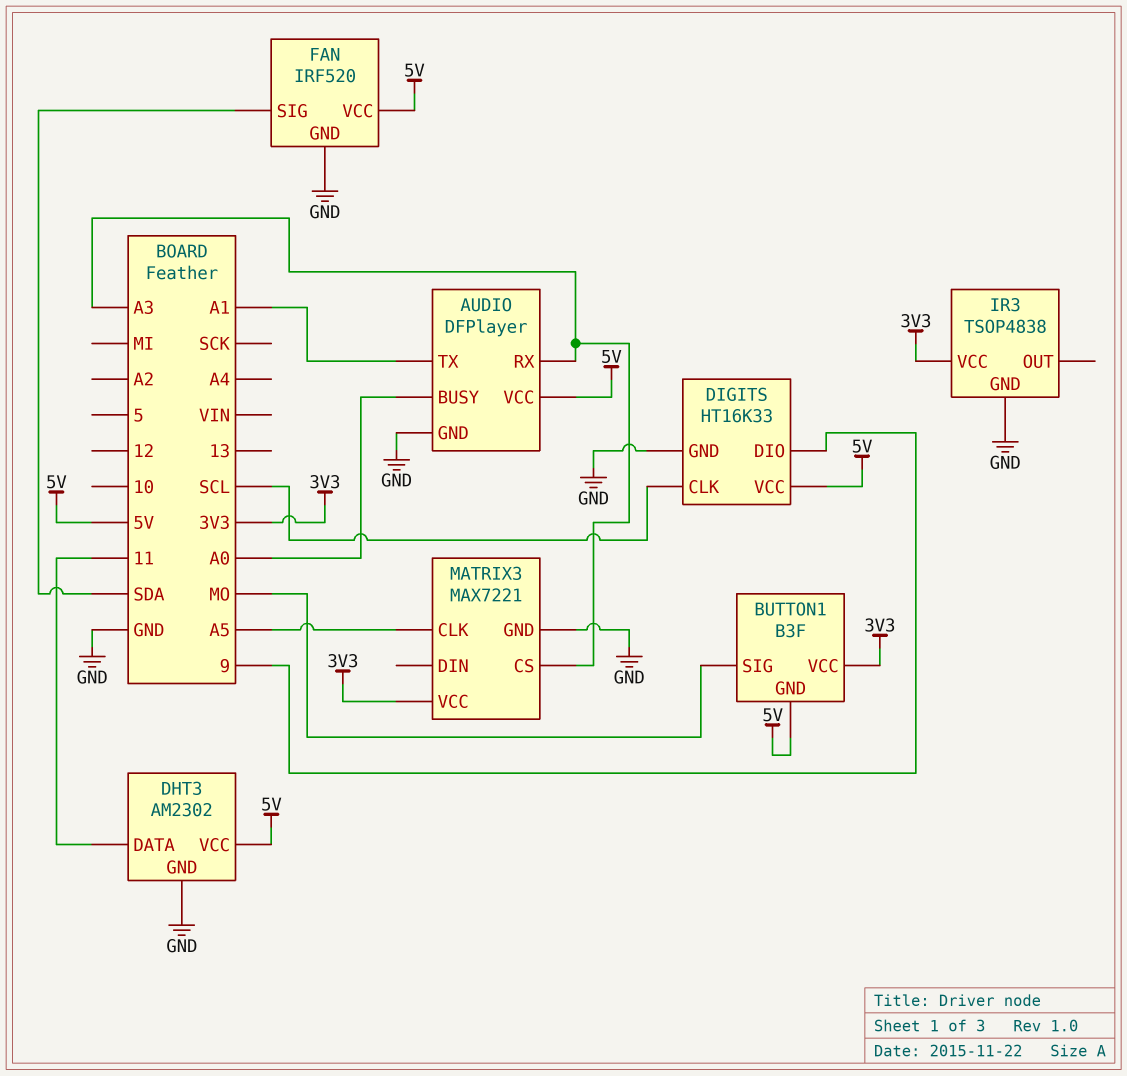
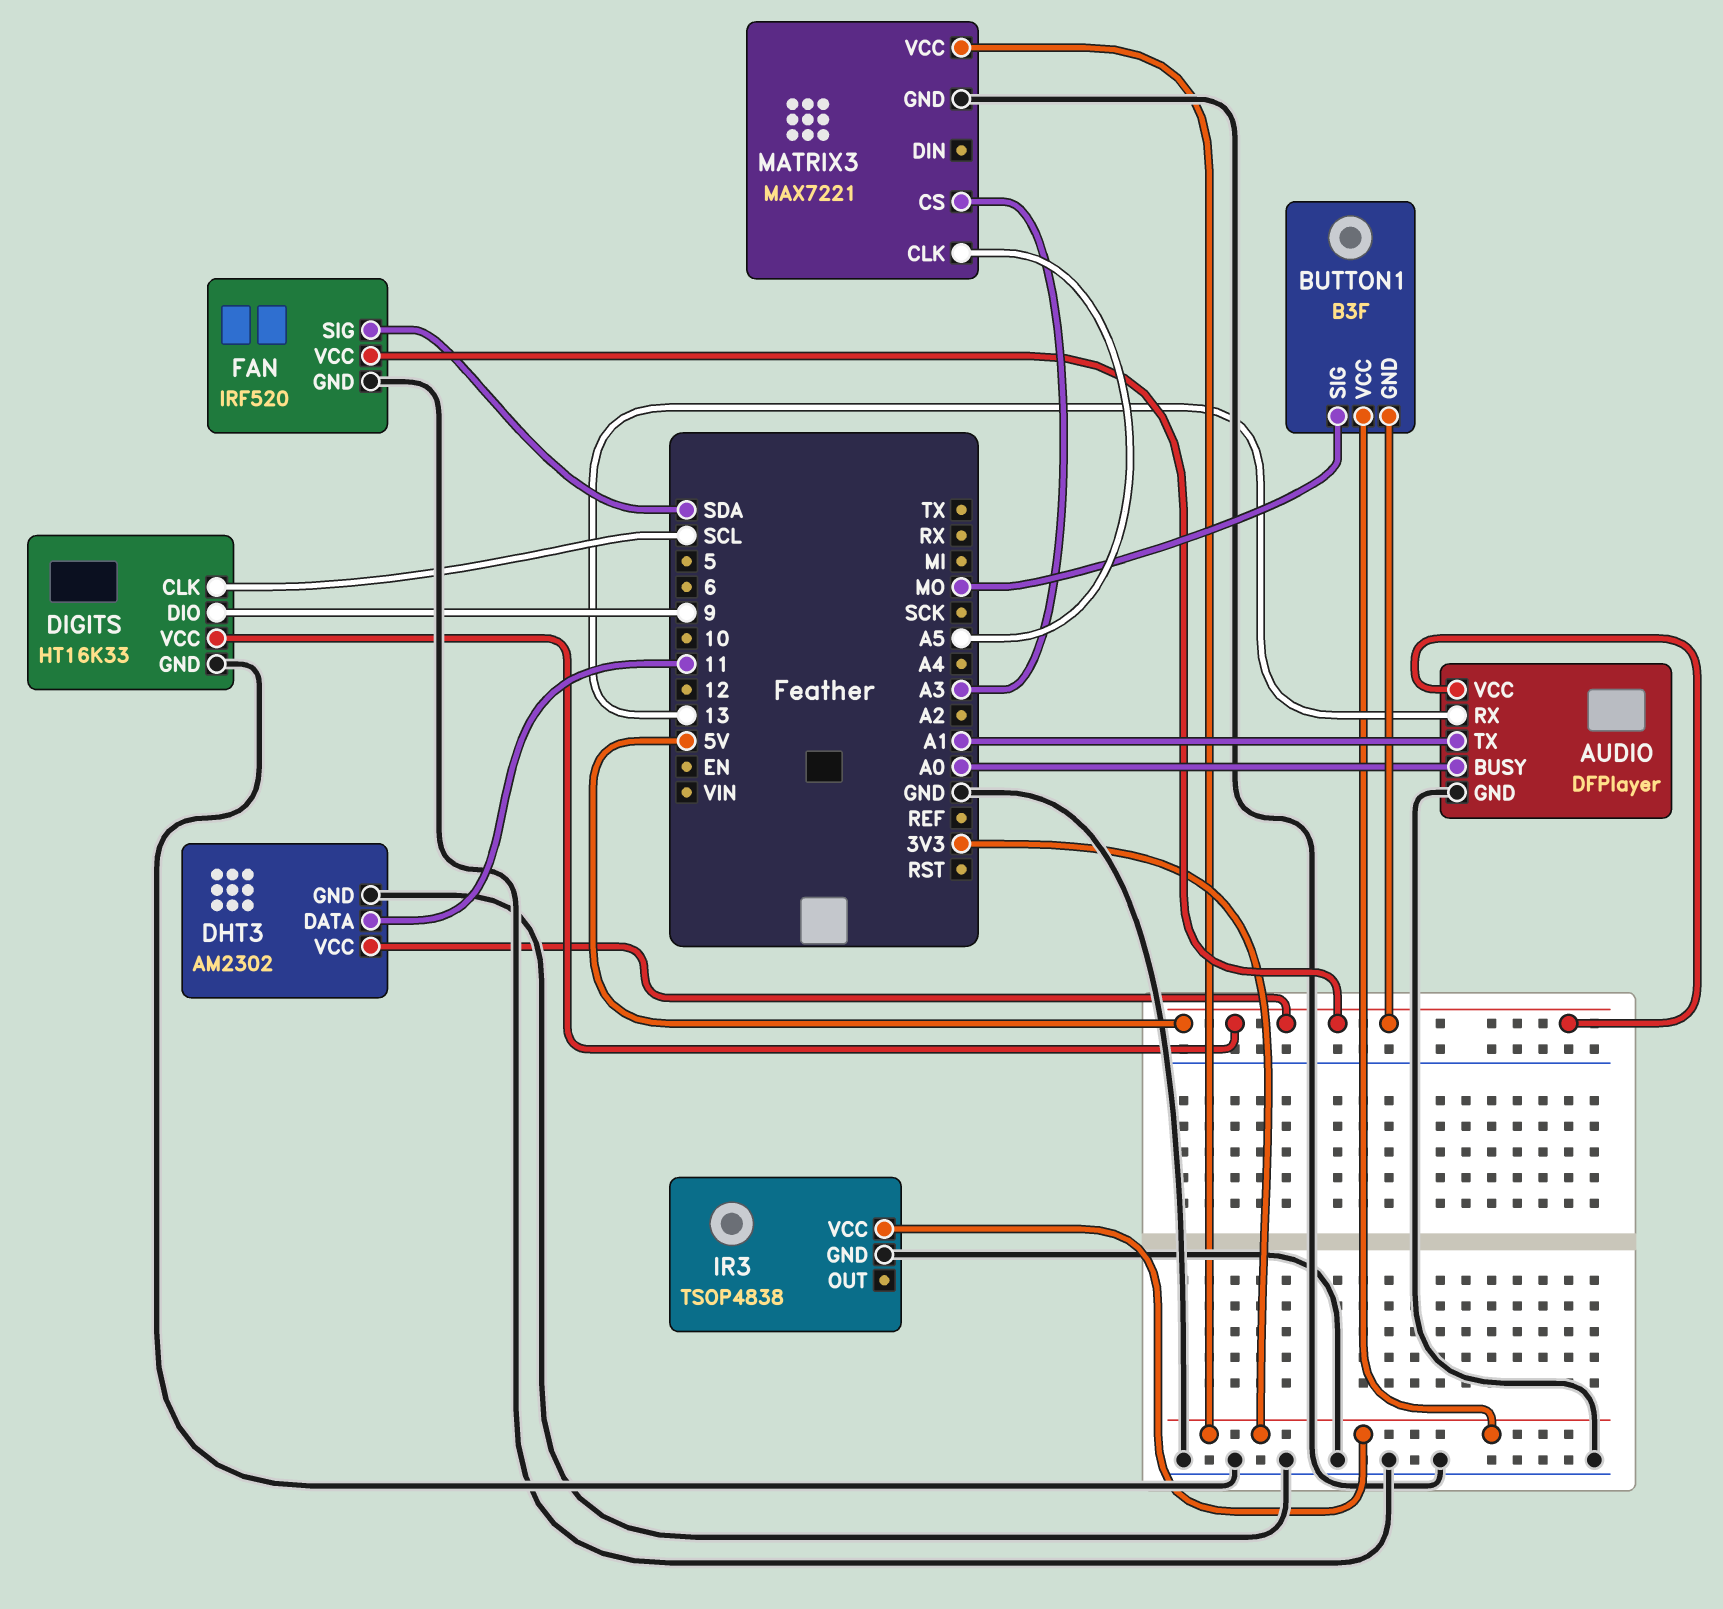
AUDIO pin RX: A3 -> 13

